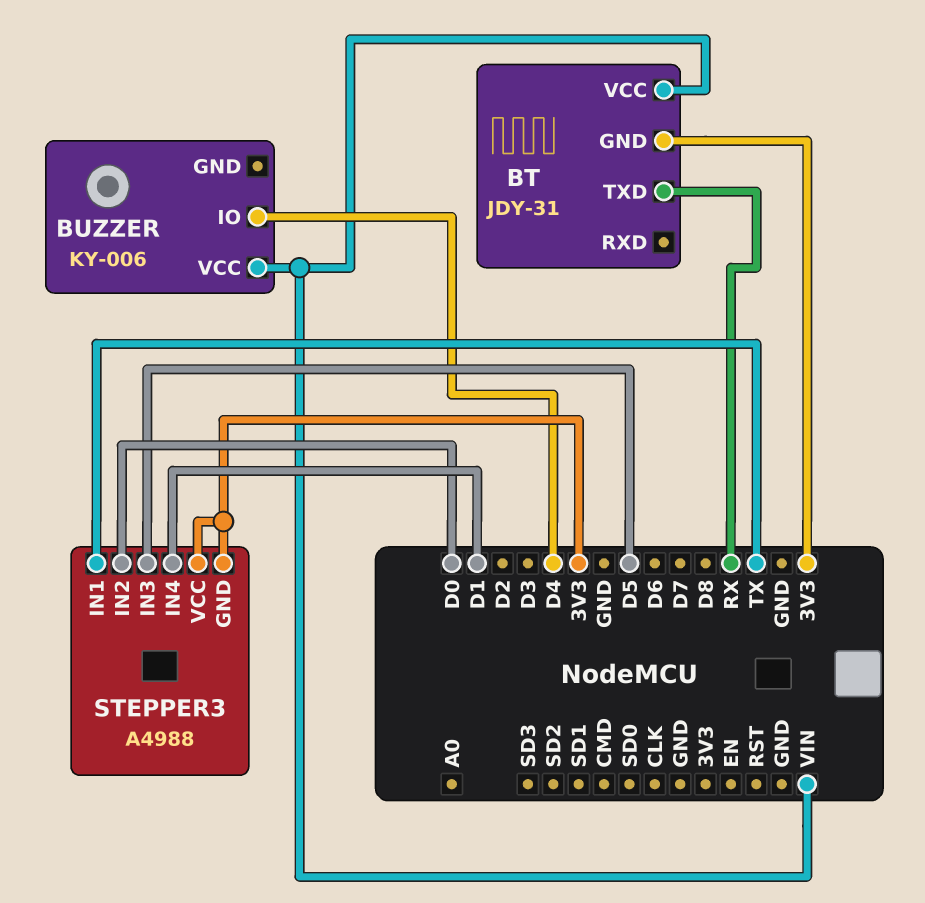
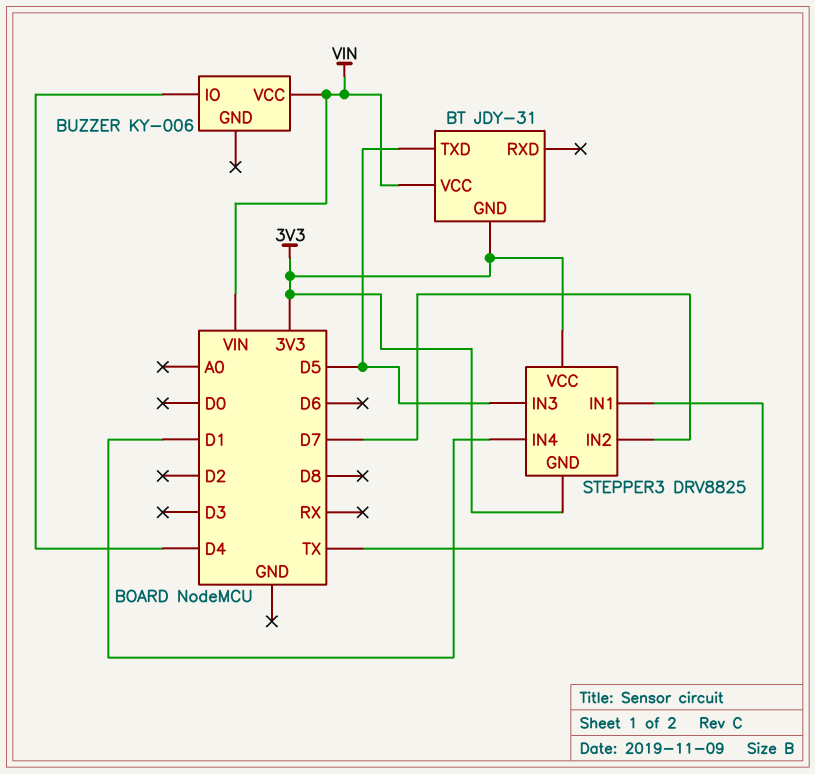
BT pin TXD: RX -> D5
STEPPER3: A4988 -> DRV8825
STEPPER3 pin IN2: D0 -> D7

